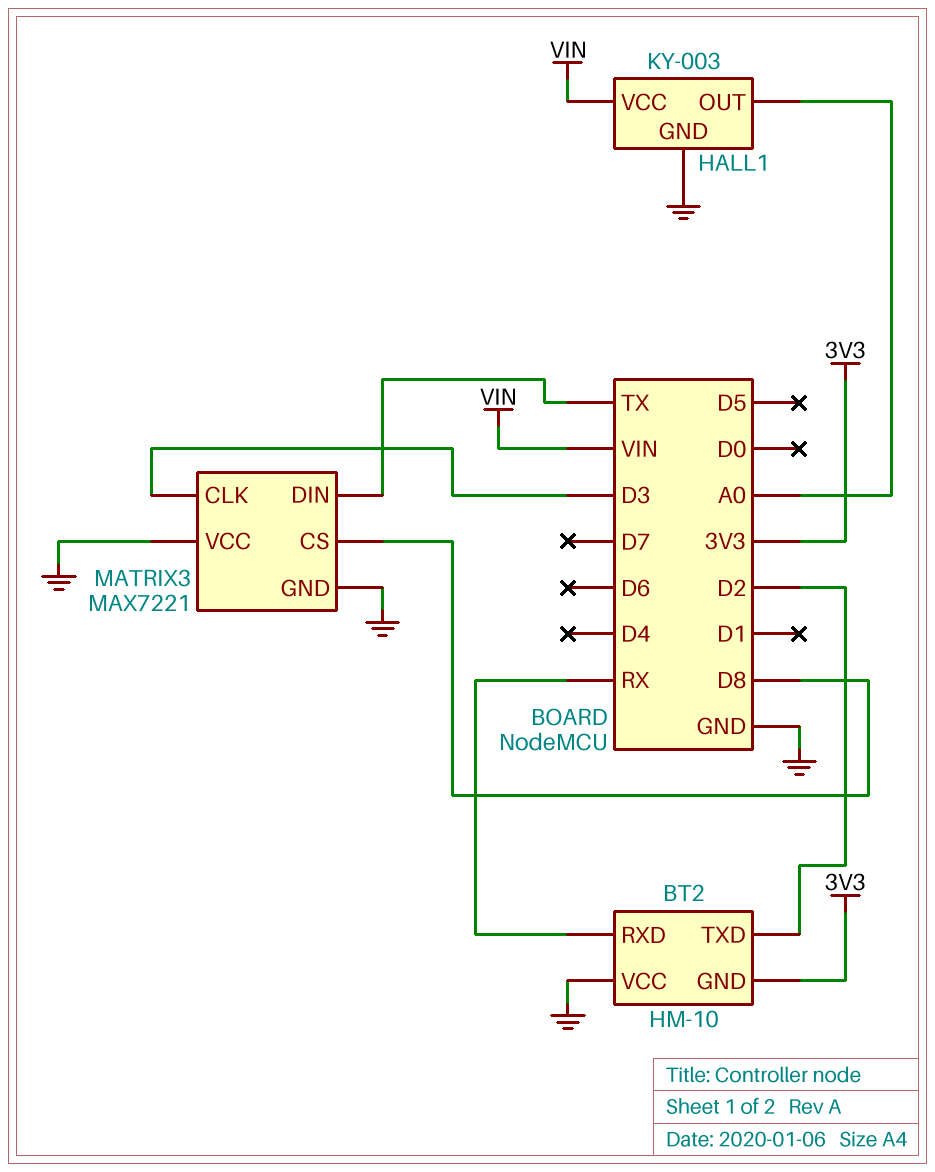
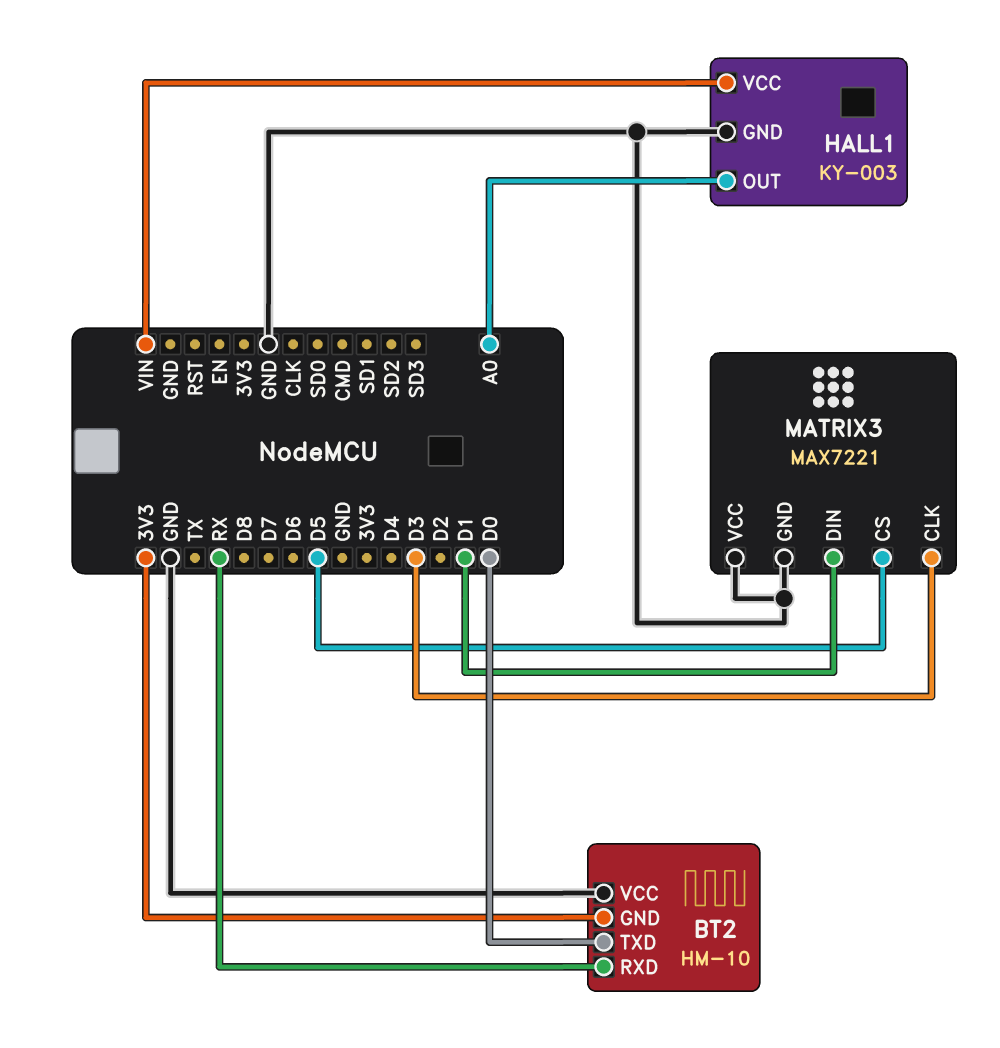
BT2 pin TXD: D2 -> D0
MATRIX3 pin CS: D8 -> D5
MATRIX3 pin DIN: TX -> D1

